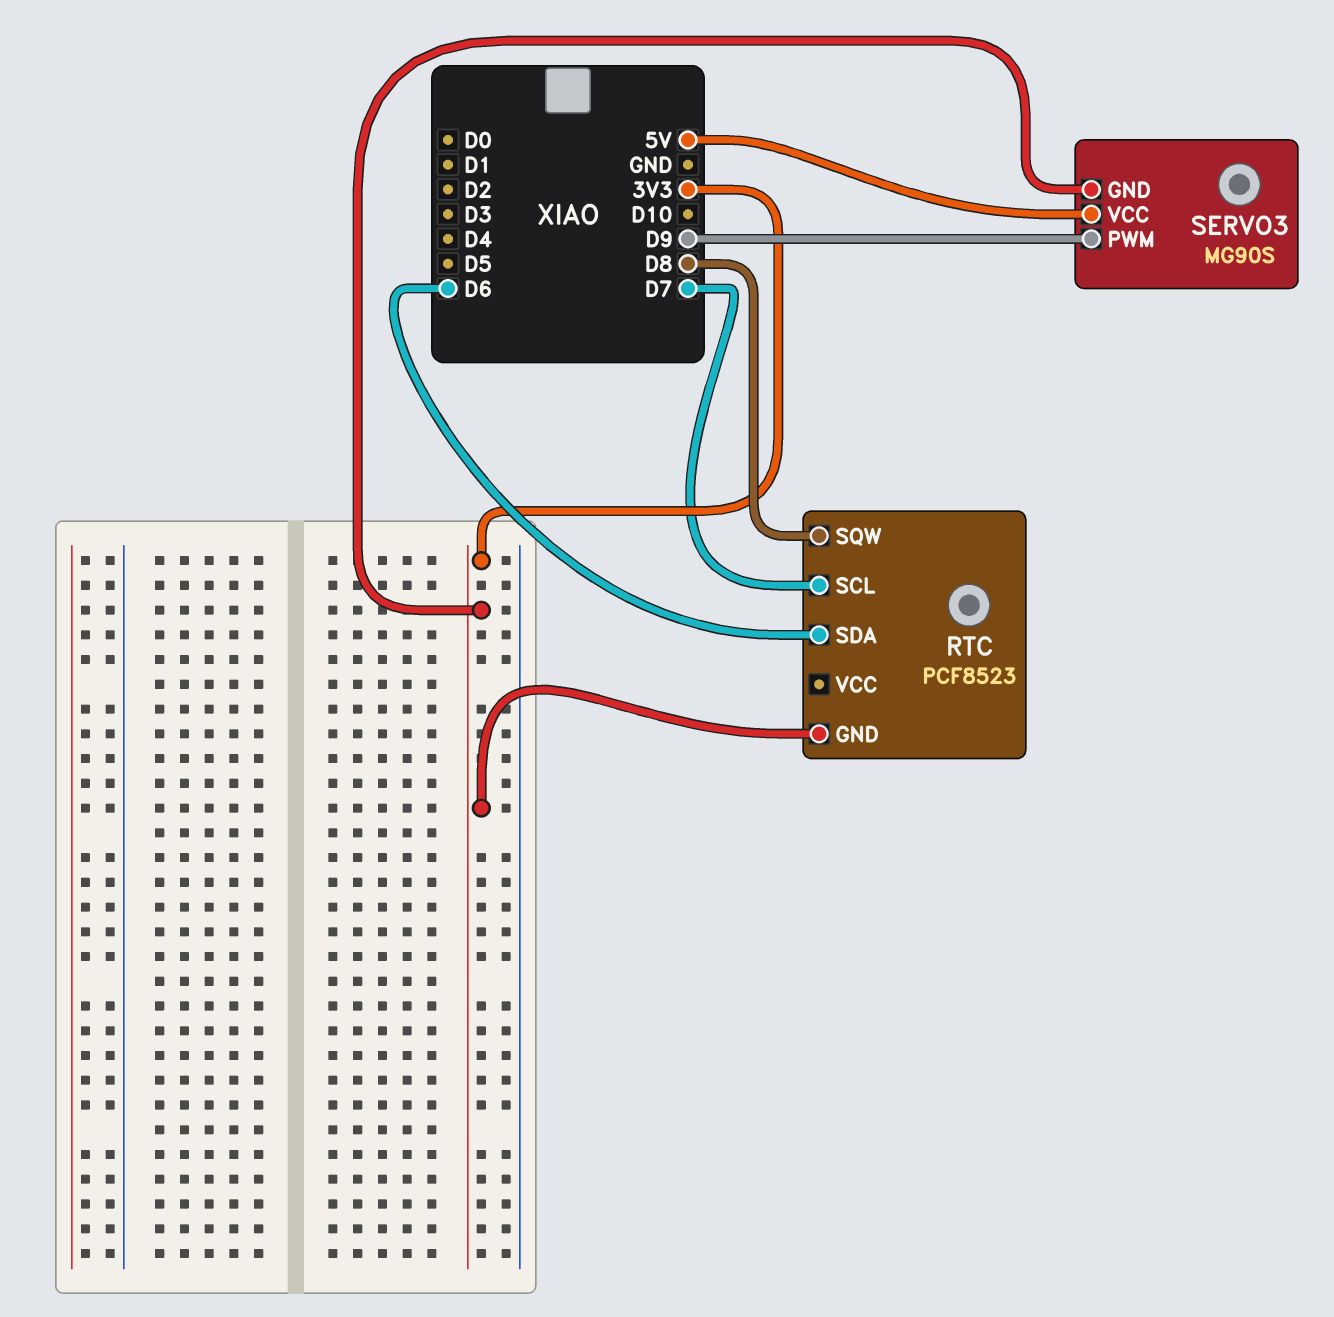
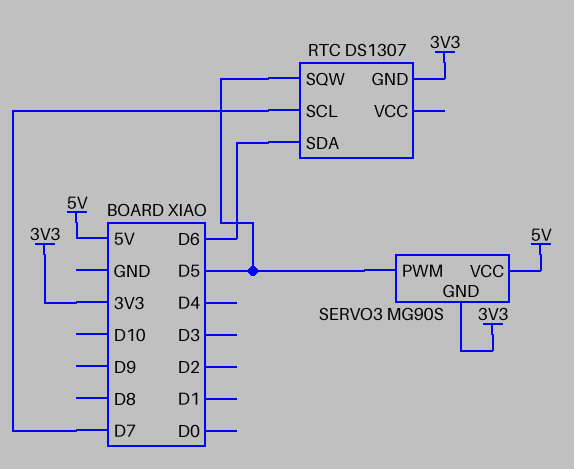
RTC: PCF8523 -> DS1307
RTC pin SQW: D8 -> D5
SERVO3 pin PWM: D9 -> D5

